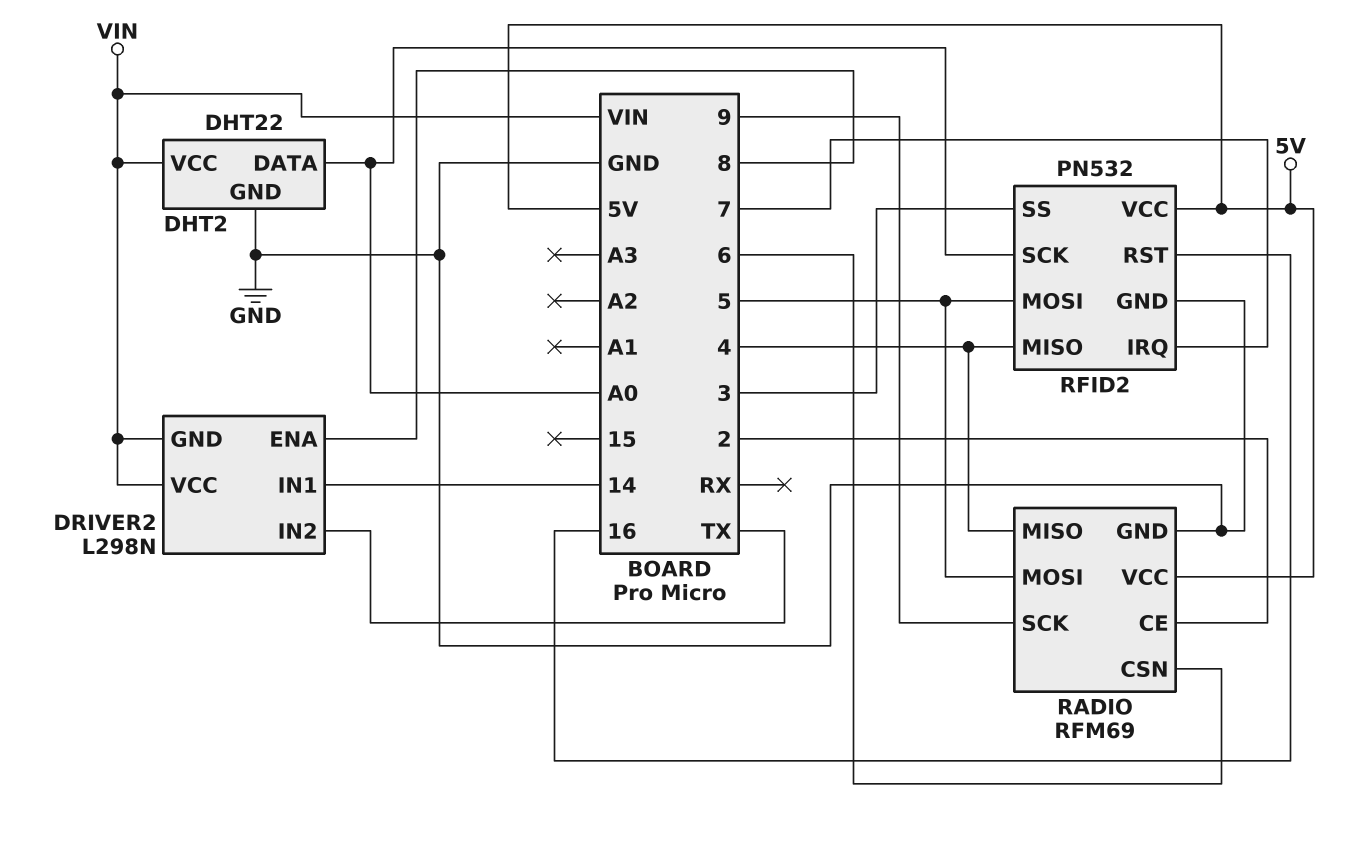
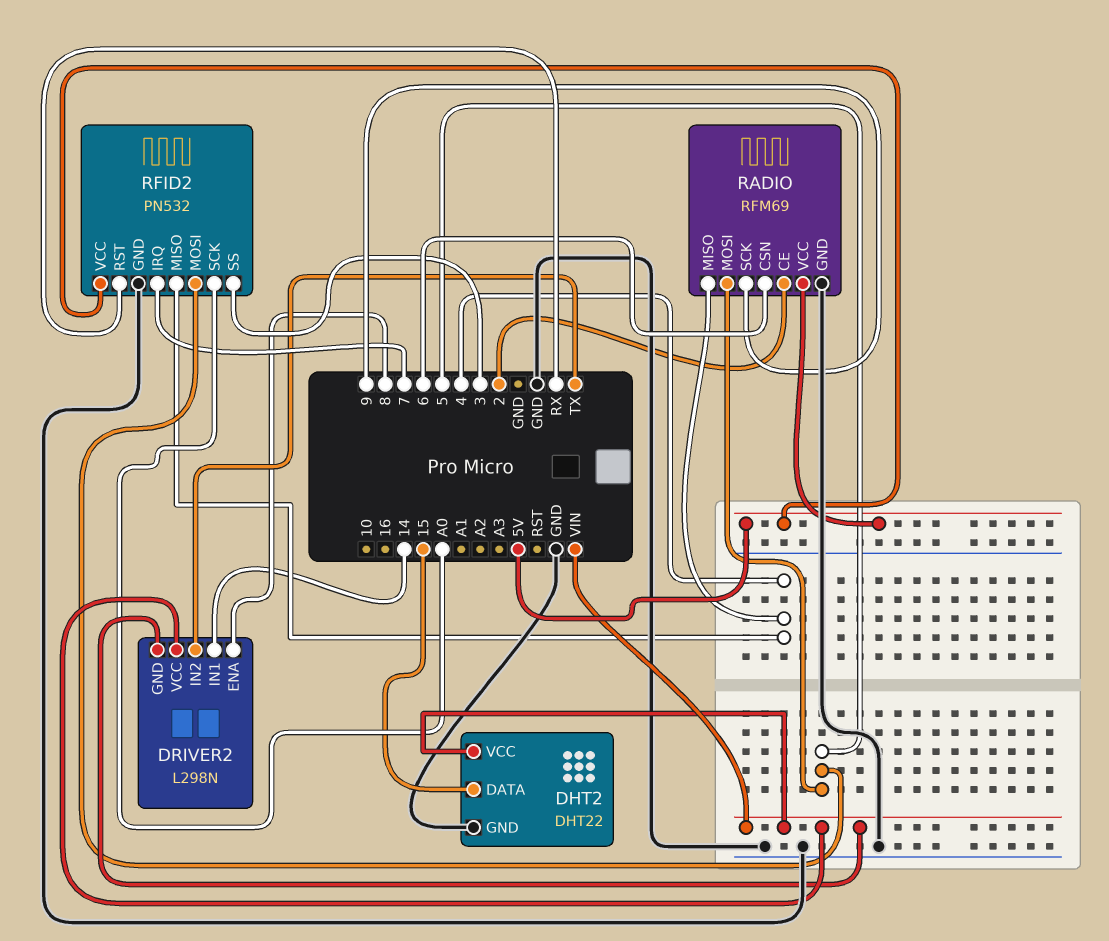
DHT2 pin DATA: A0 -> 15
RFID2 pin RST: 16 -> RX

